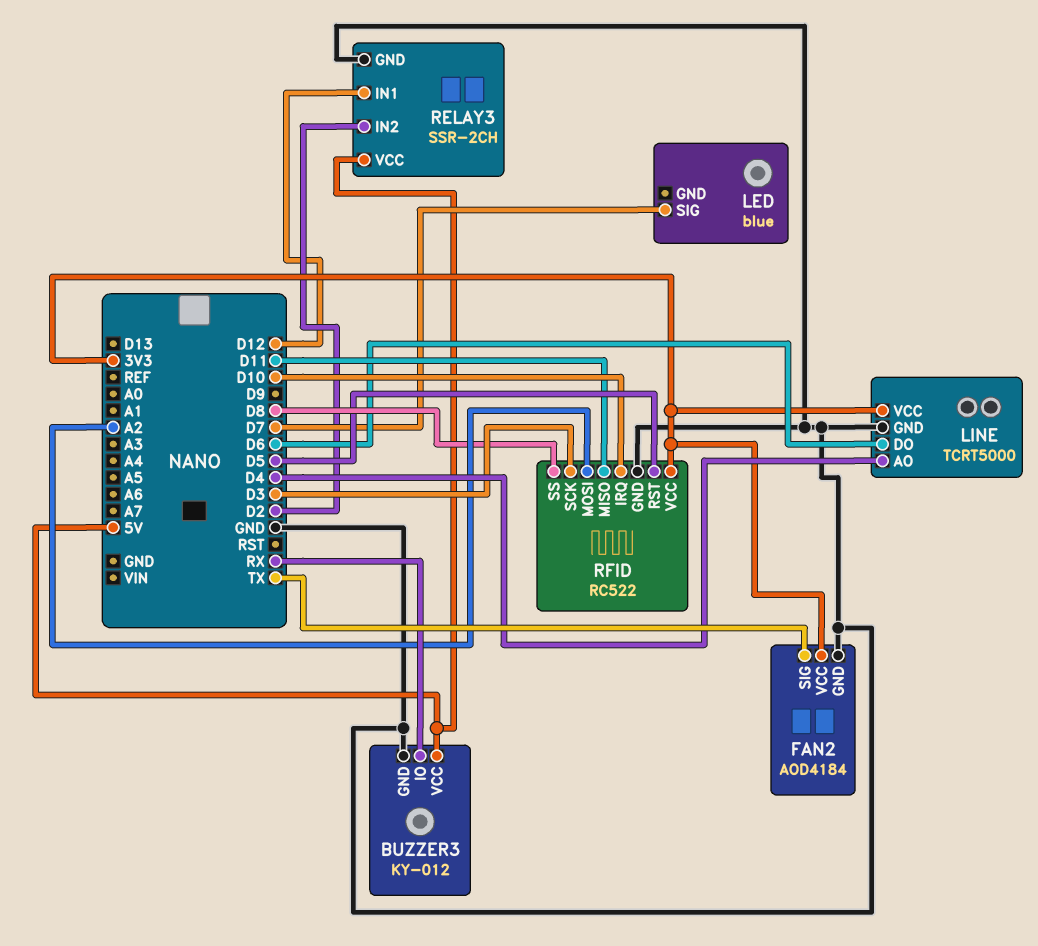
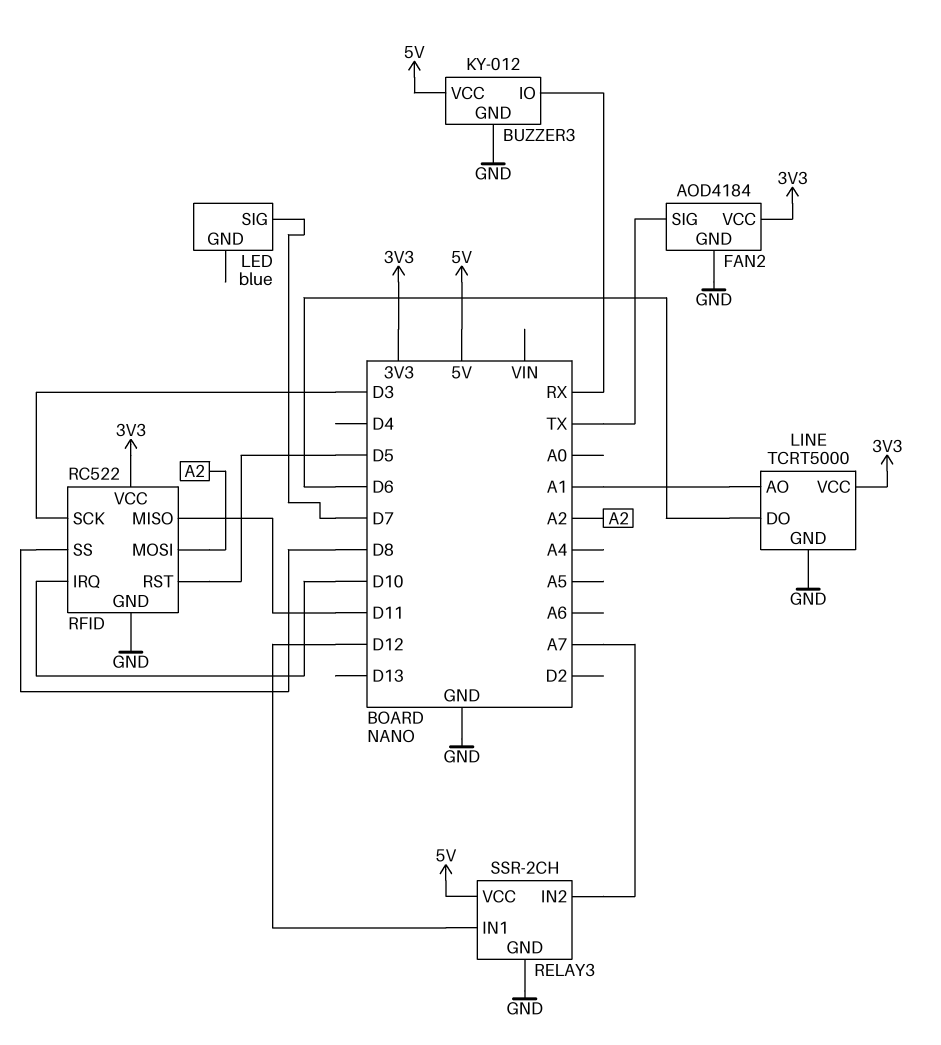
LINE pin AO: D4 -> A1
RELAY3 pin IN2: D2 -> A7

